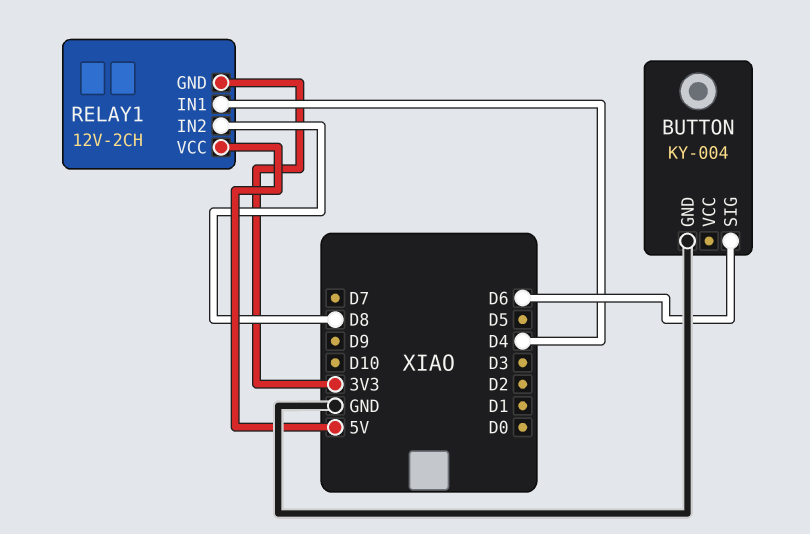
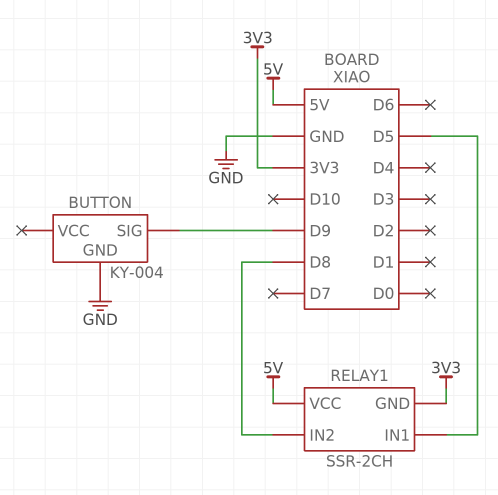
BUTTON pin SIG: D6 -> D9
RELAY1: 12V-2CH -> SSR-2CH
RELAY1 pin IN1: D4 -> D5

